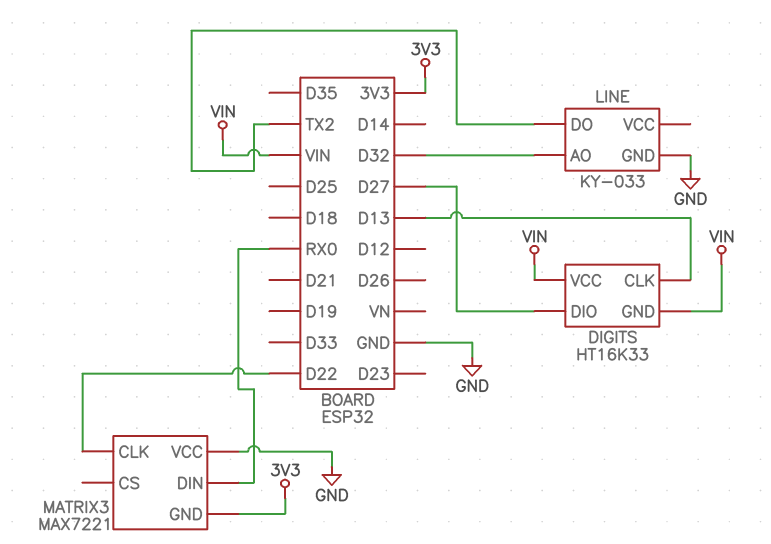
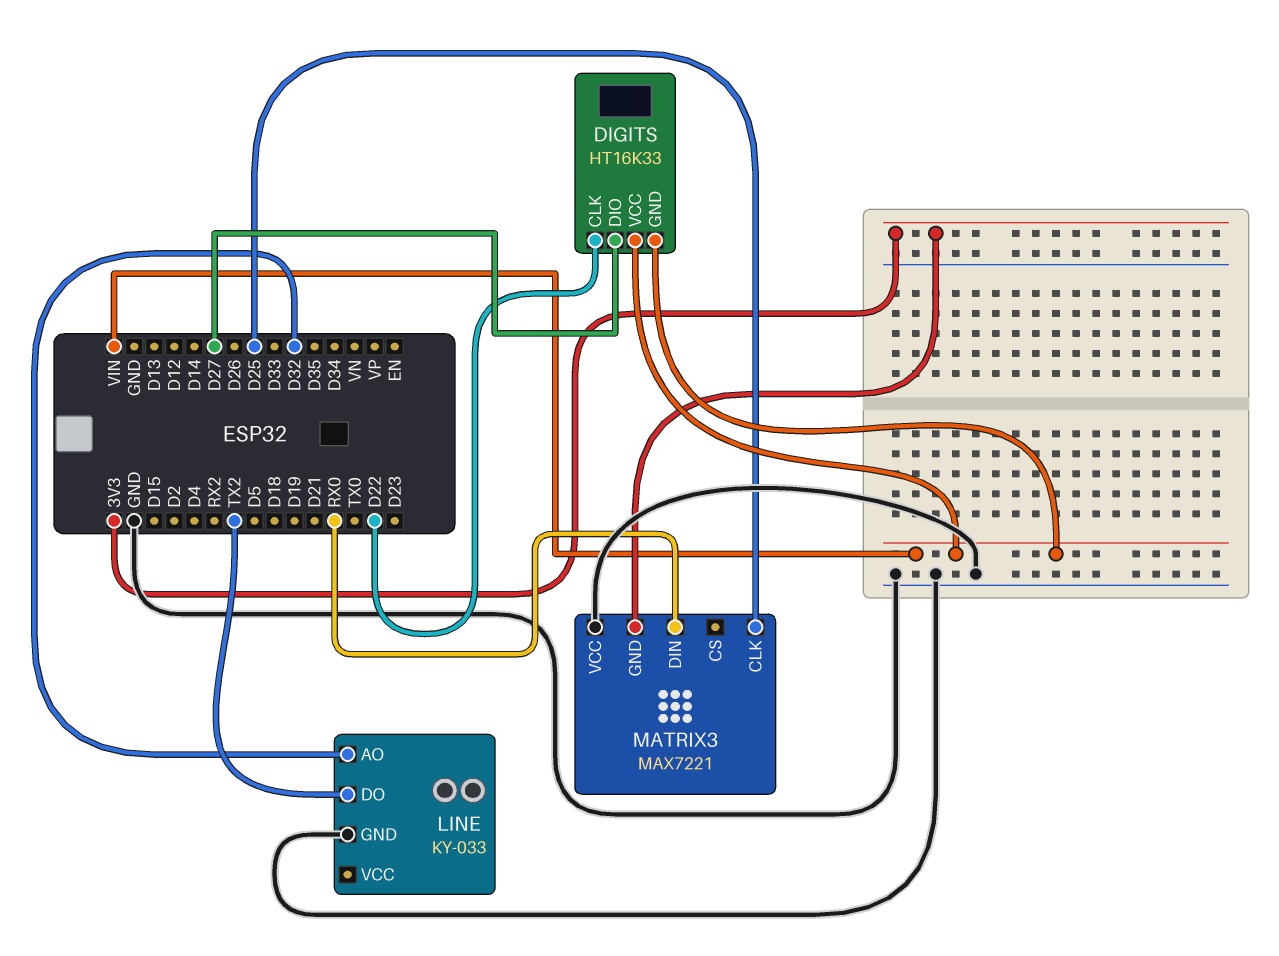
DIGITS pin CLK: D13 -> D22
MATRIX3 pin CLK: D22 -> D25

